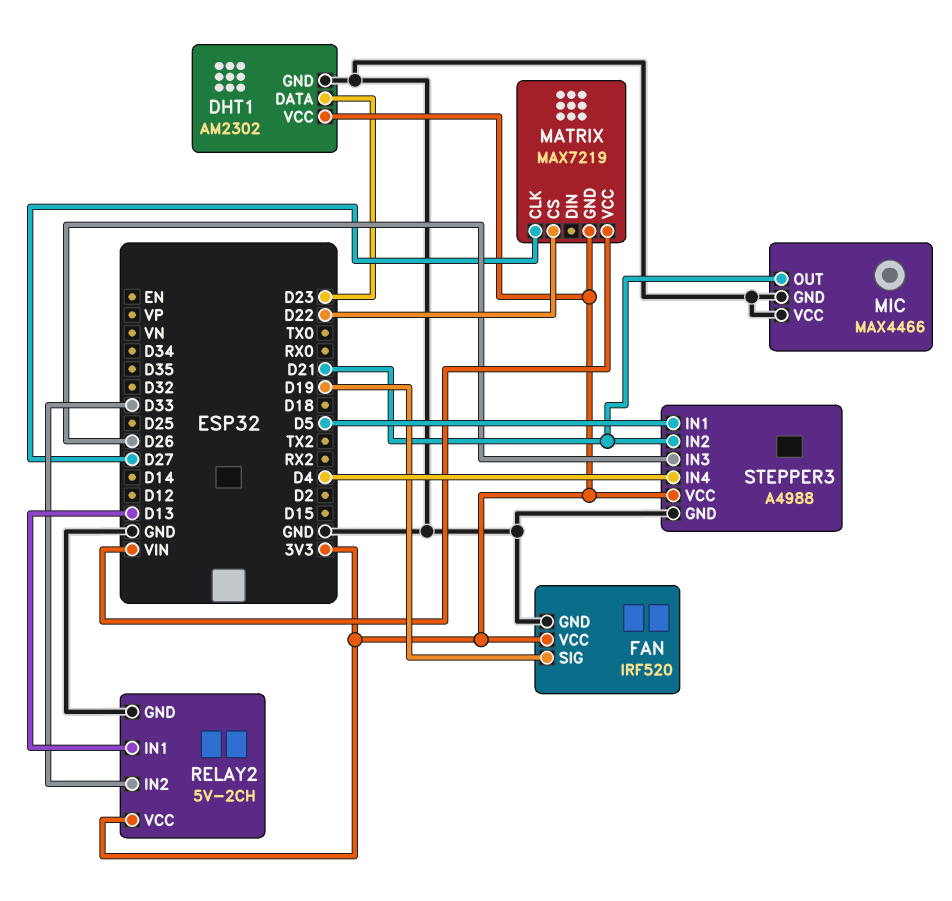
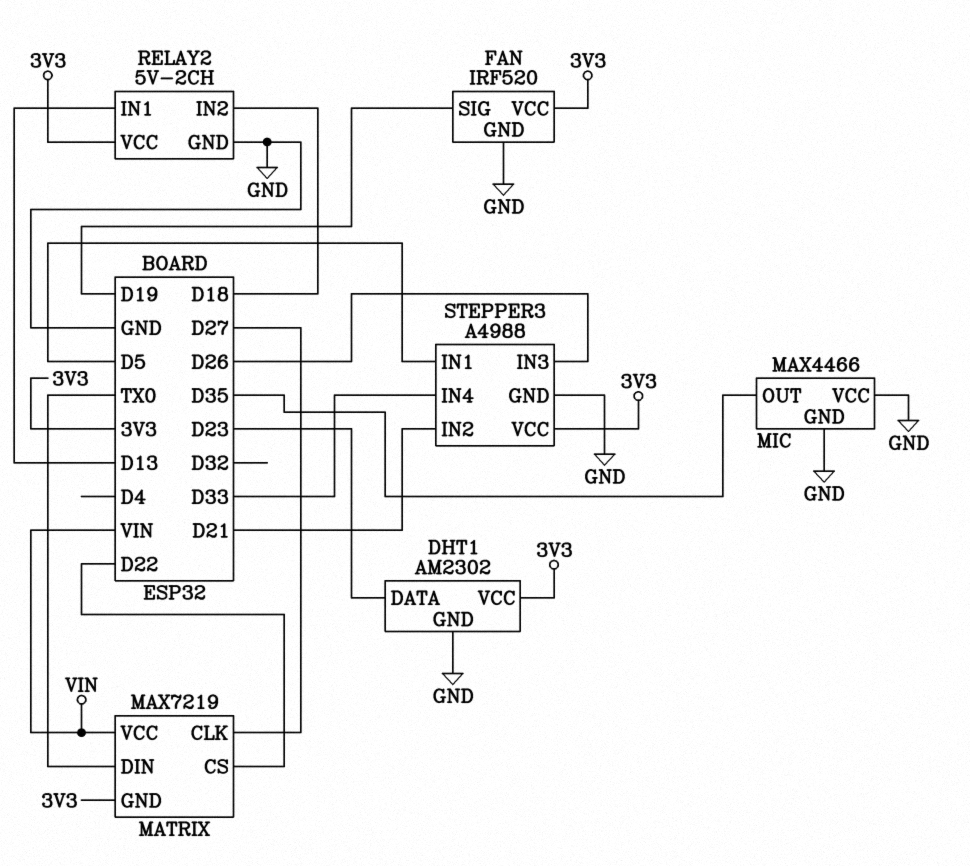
MATRIX pin DIN: none -> TX0
MIC pin OUT: D21 -> D35
RELAY2 pin IN2: D33 -> D18
STEPPER3 pin IN4: D4 -> D33

